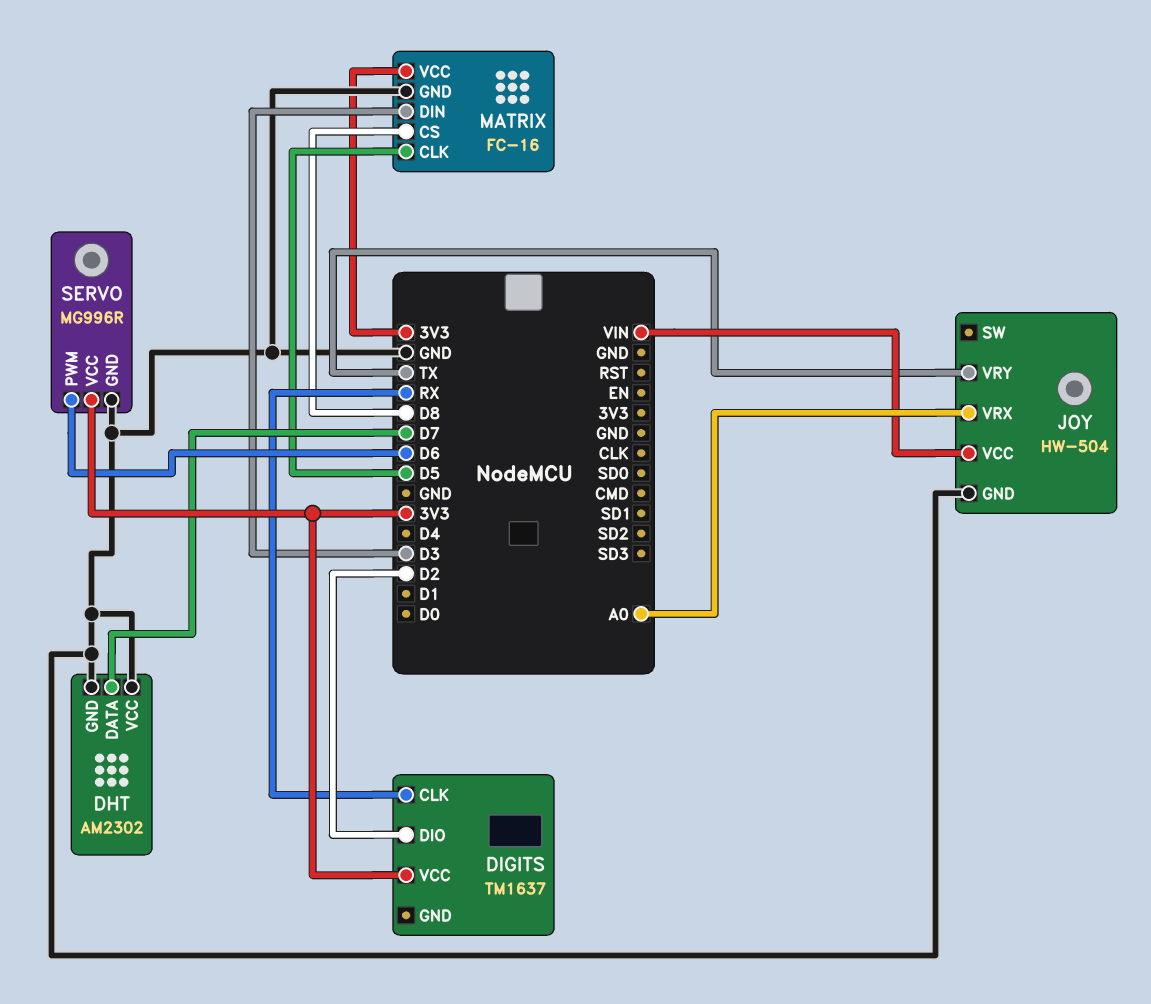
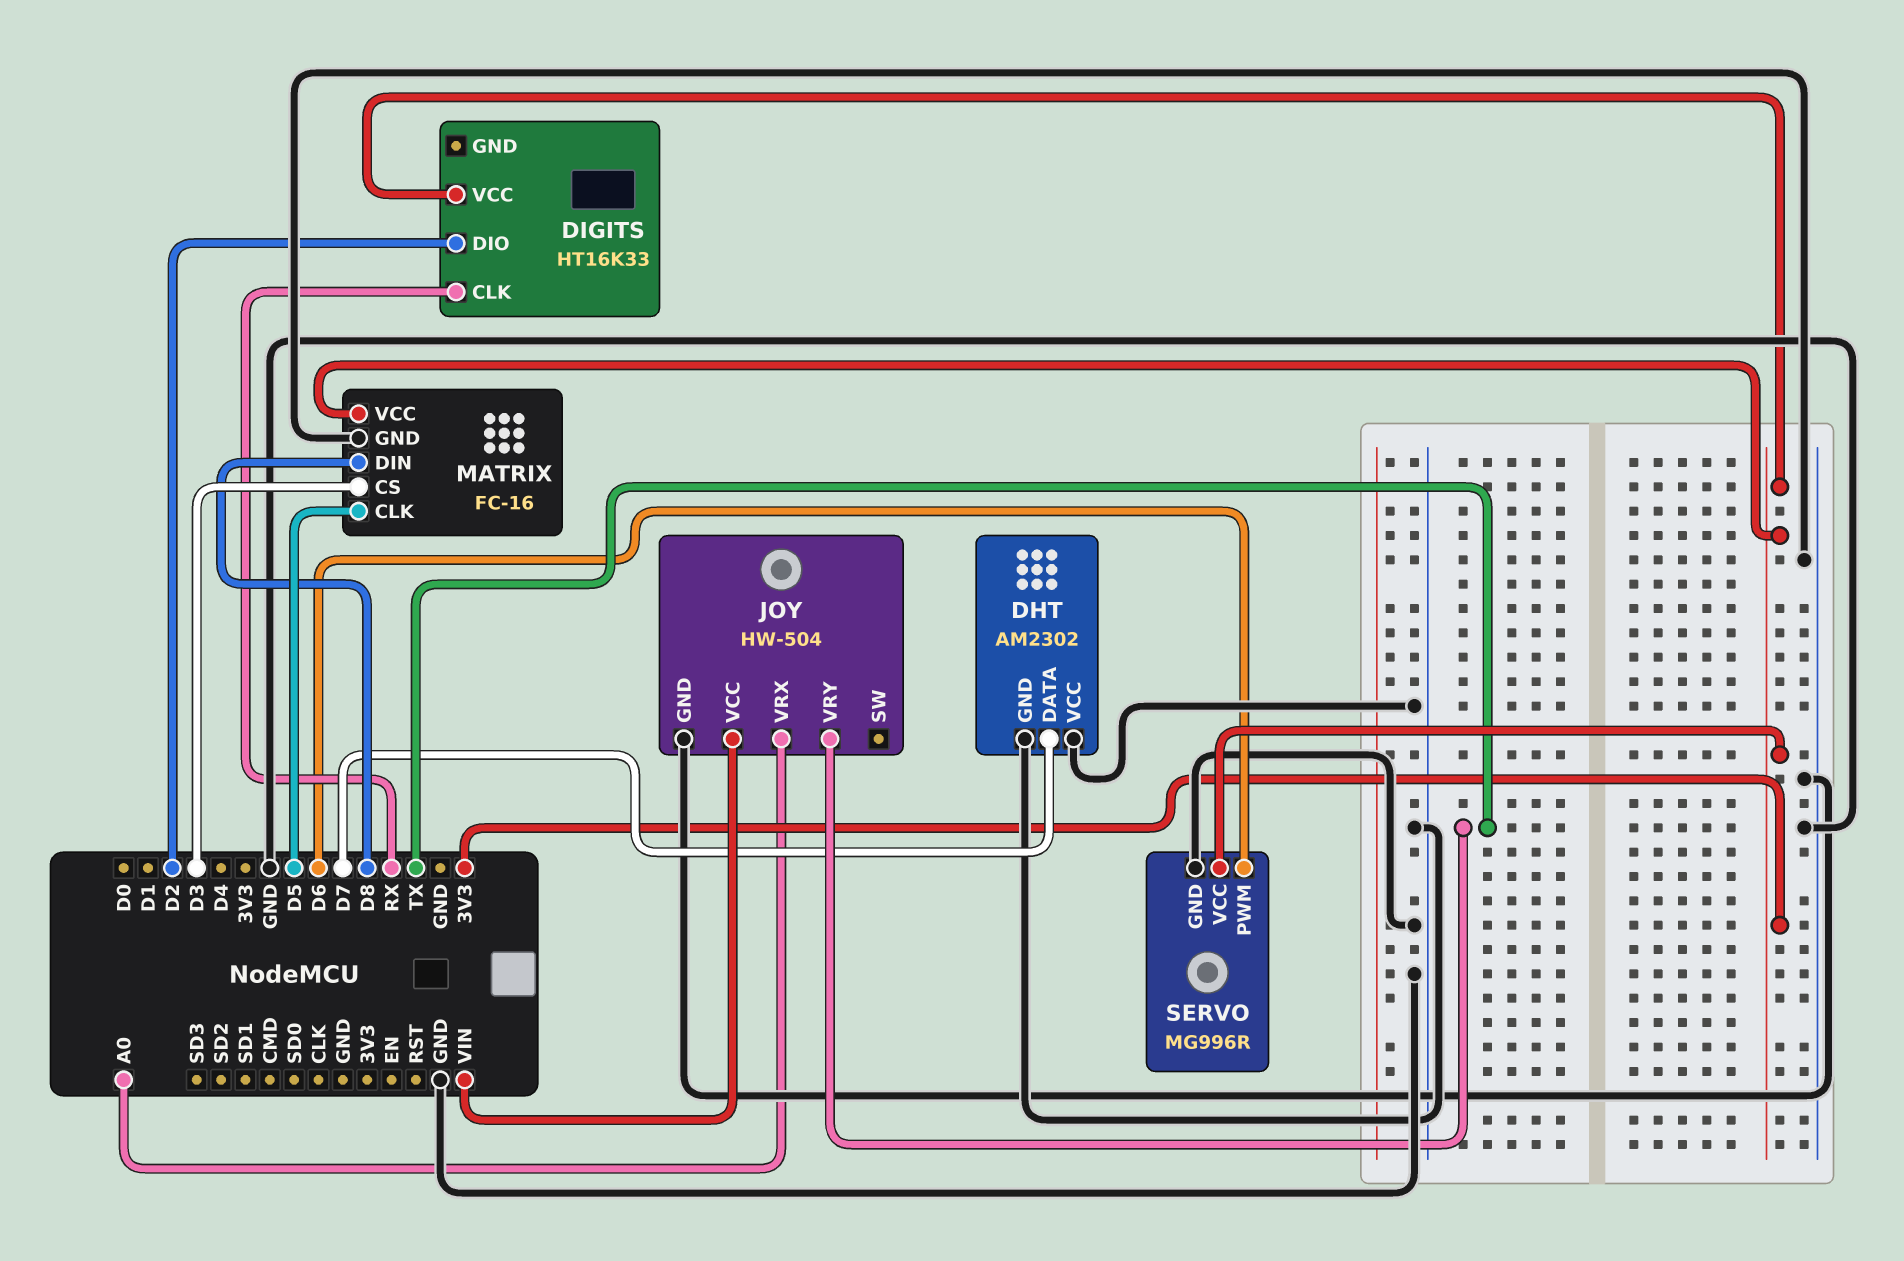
DIGITS: TM1637 -> HT16K33
MATRIX pin CS: D8 -> D3
MATRIX pin DIN: D3 -> D8

